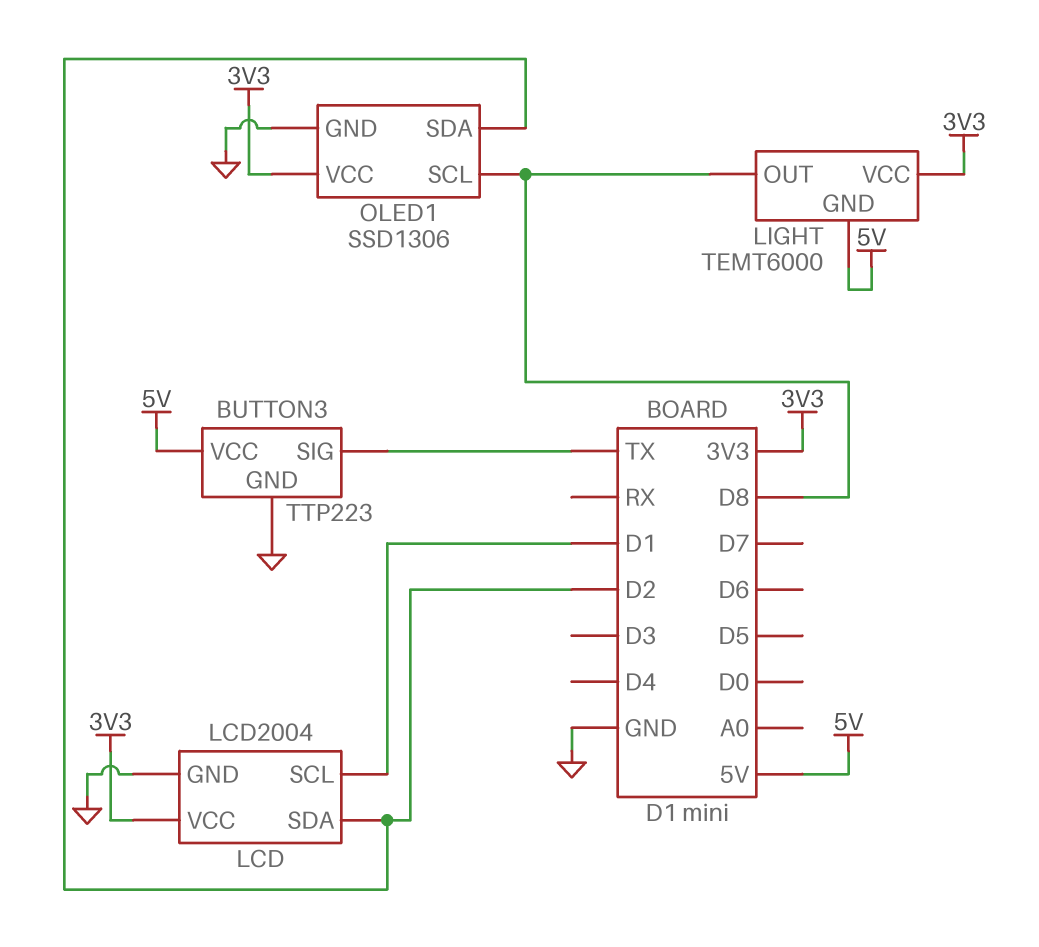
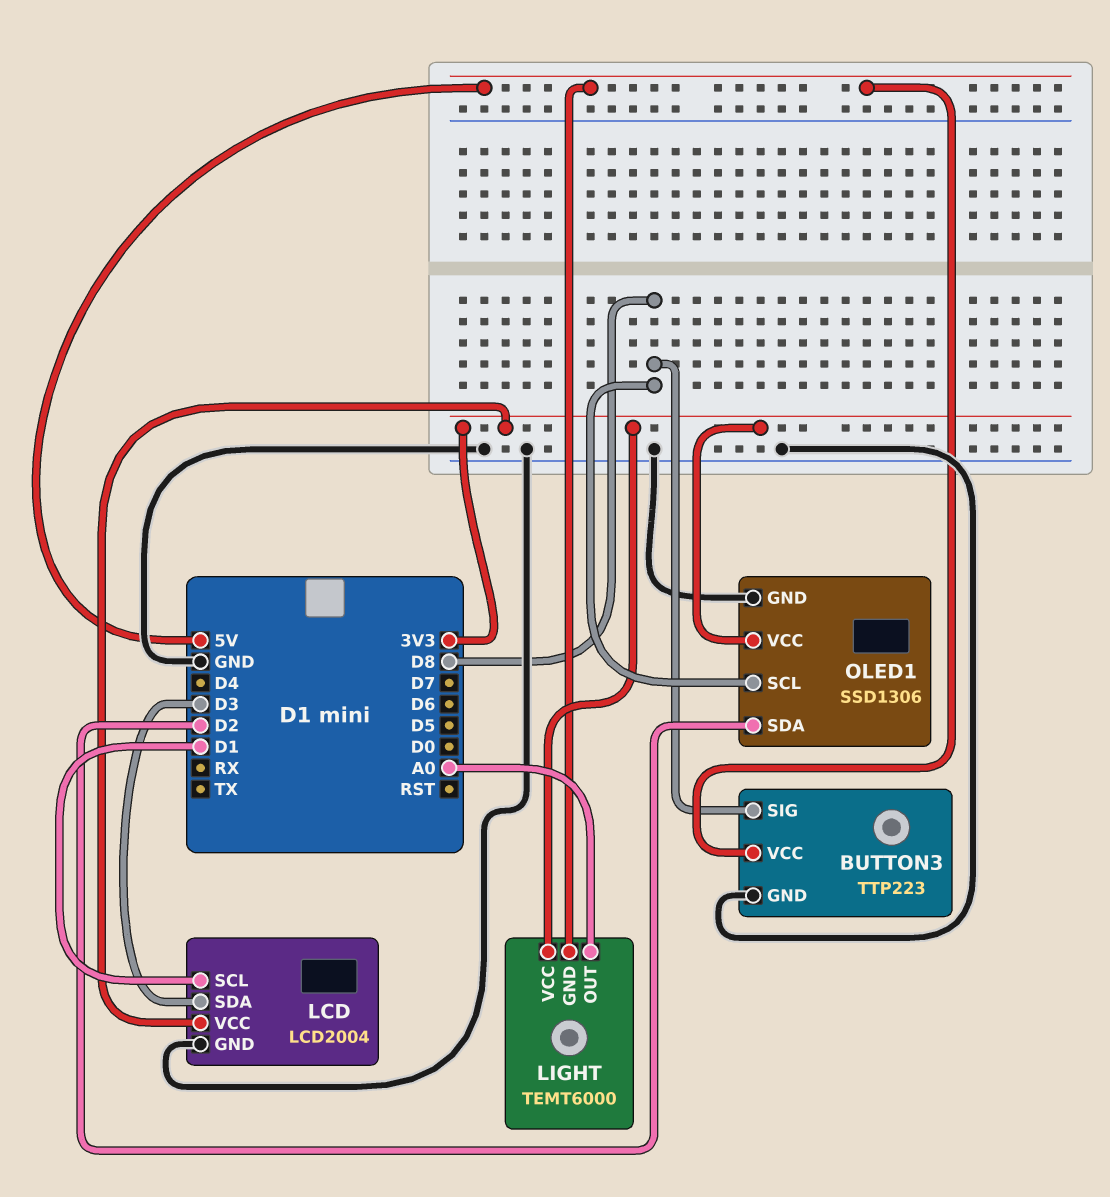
BUTTON3 pin SIG: TX -> D8
LCD pin SDA: D2 -> D3
LIGHT pin OUT: D8 -> A0

